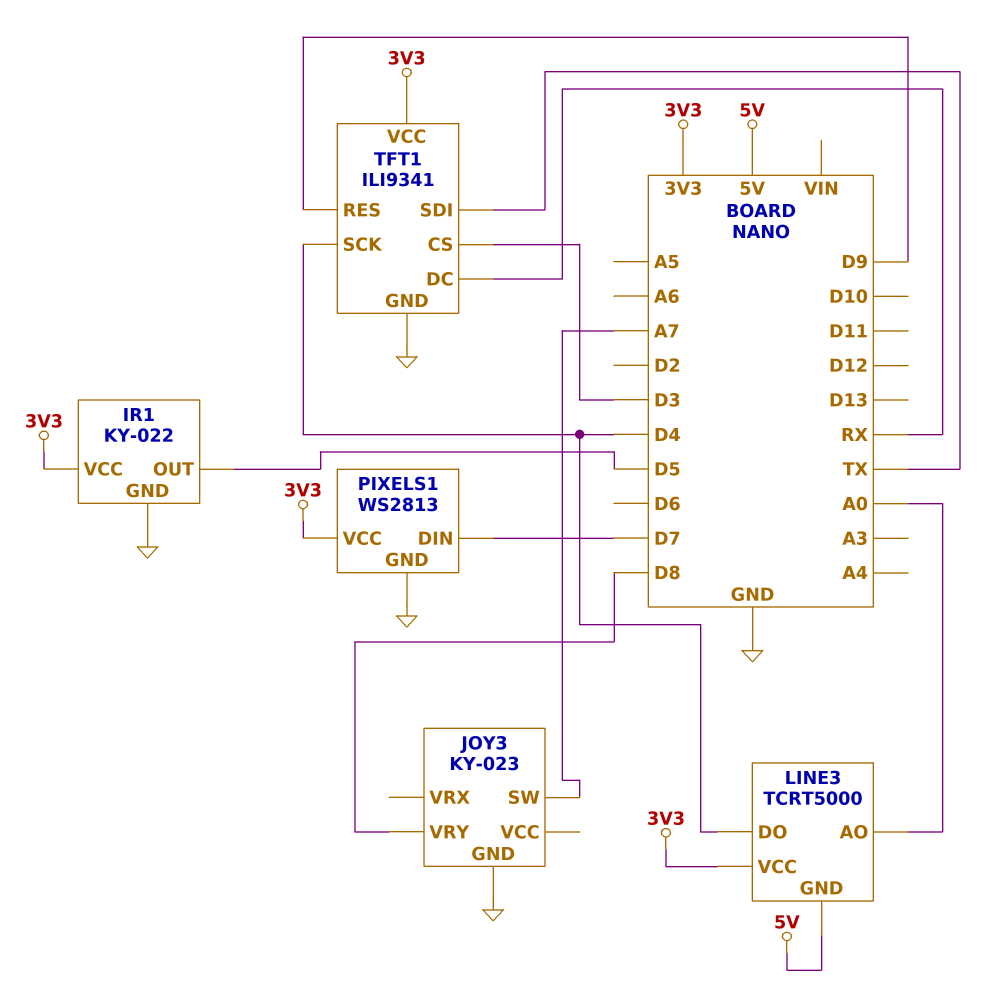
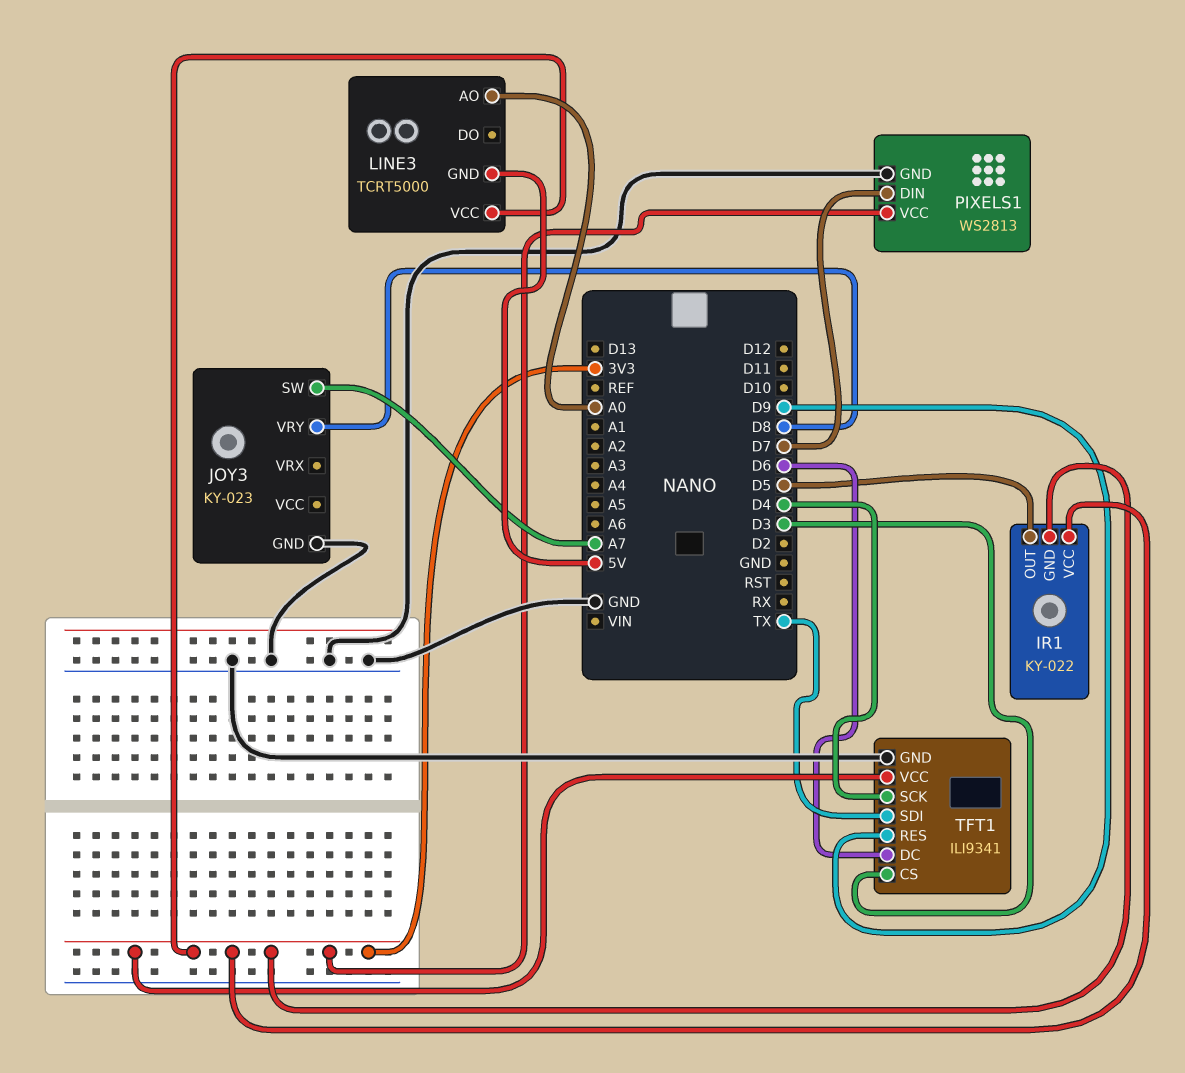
IR1 pin GND: GND -> 3V3
LINE3 pin DO: D4 -> none
TFT1 pin DC: RX -> D6

